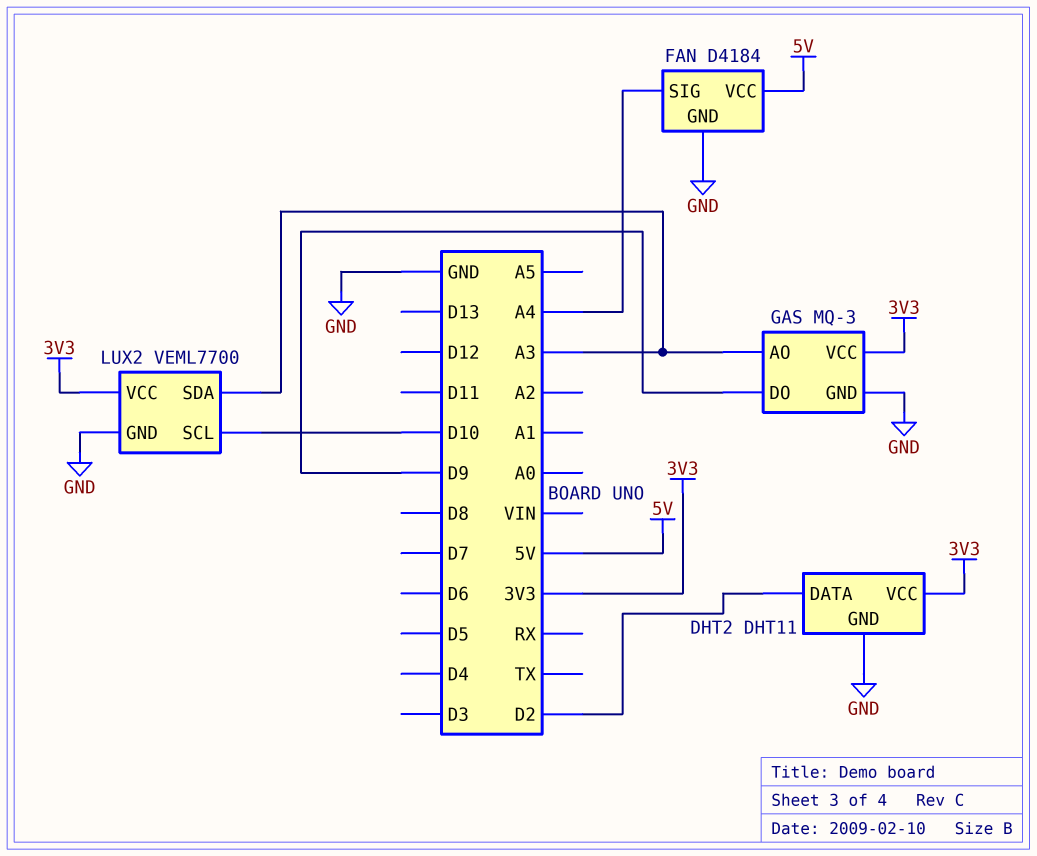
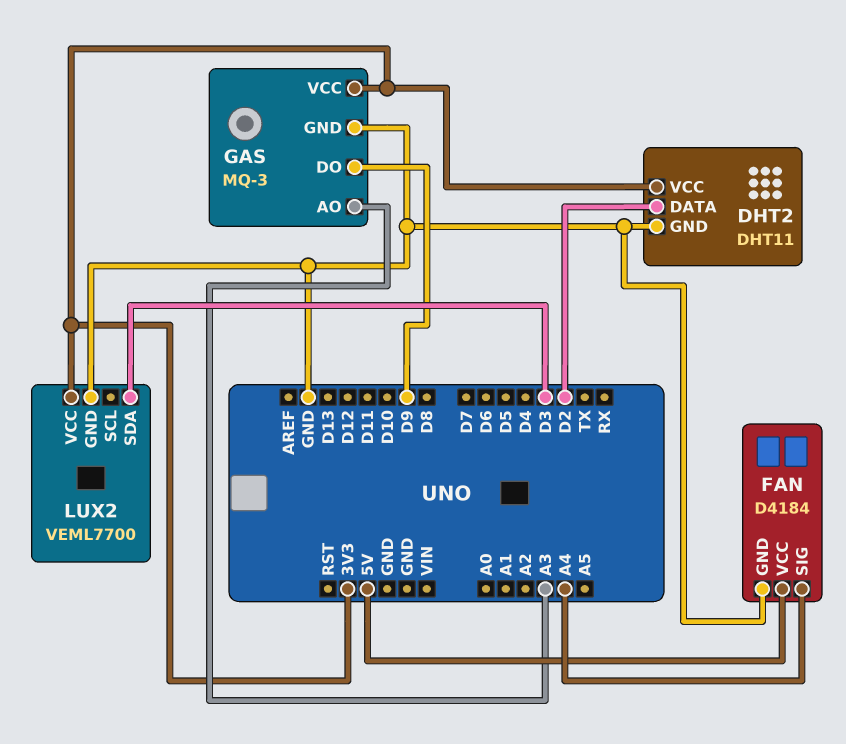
LUX2 pin SCL: D10 -> none
LUX2 pin SDA: A3 -> D3

